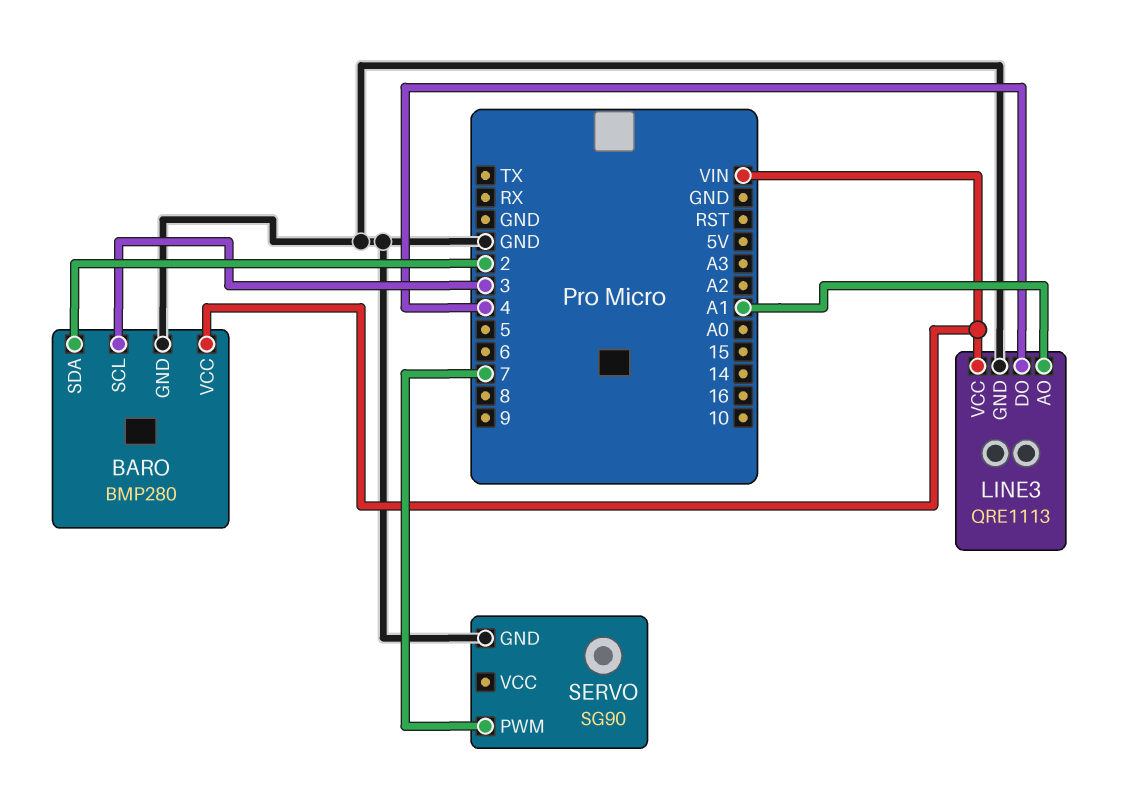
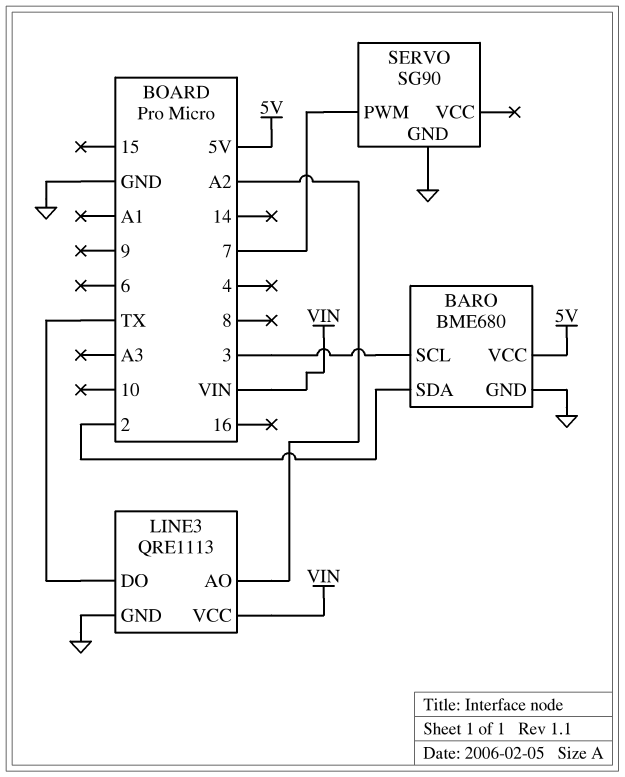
BARO: BMP280 -> BME680
BARO pin VCC: VIN -> 5V
LINE3 pin AO: A1 -> A2
LINE3 pin DO: 4 -> TX

